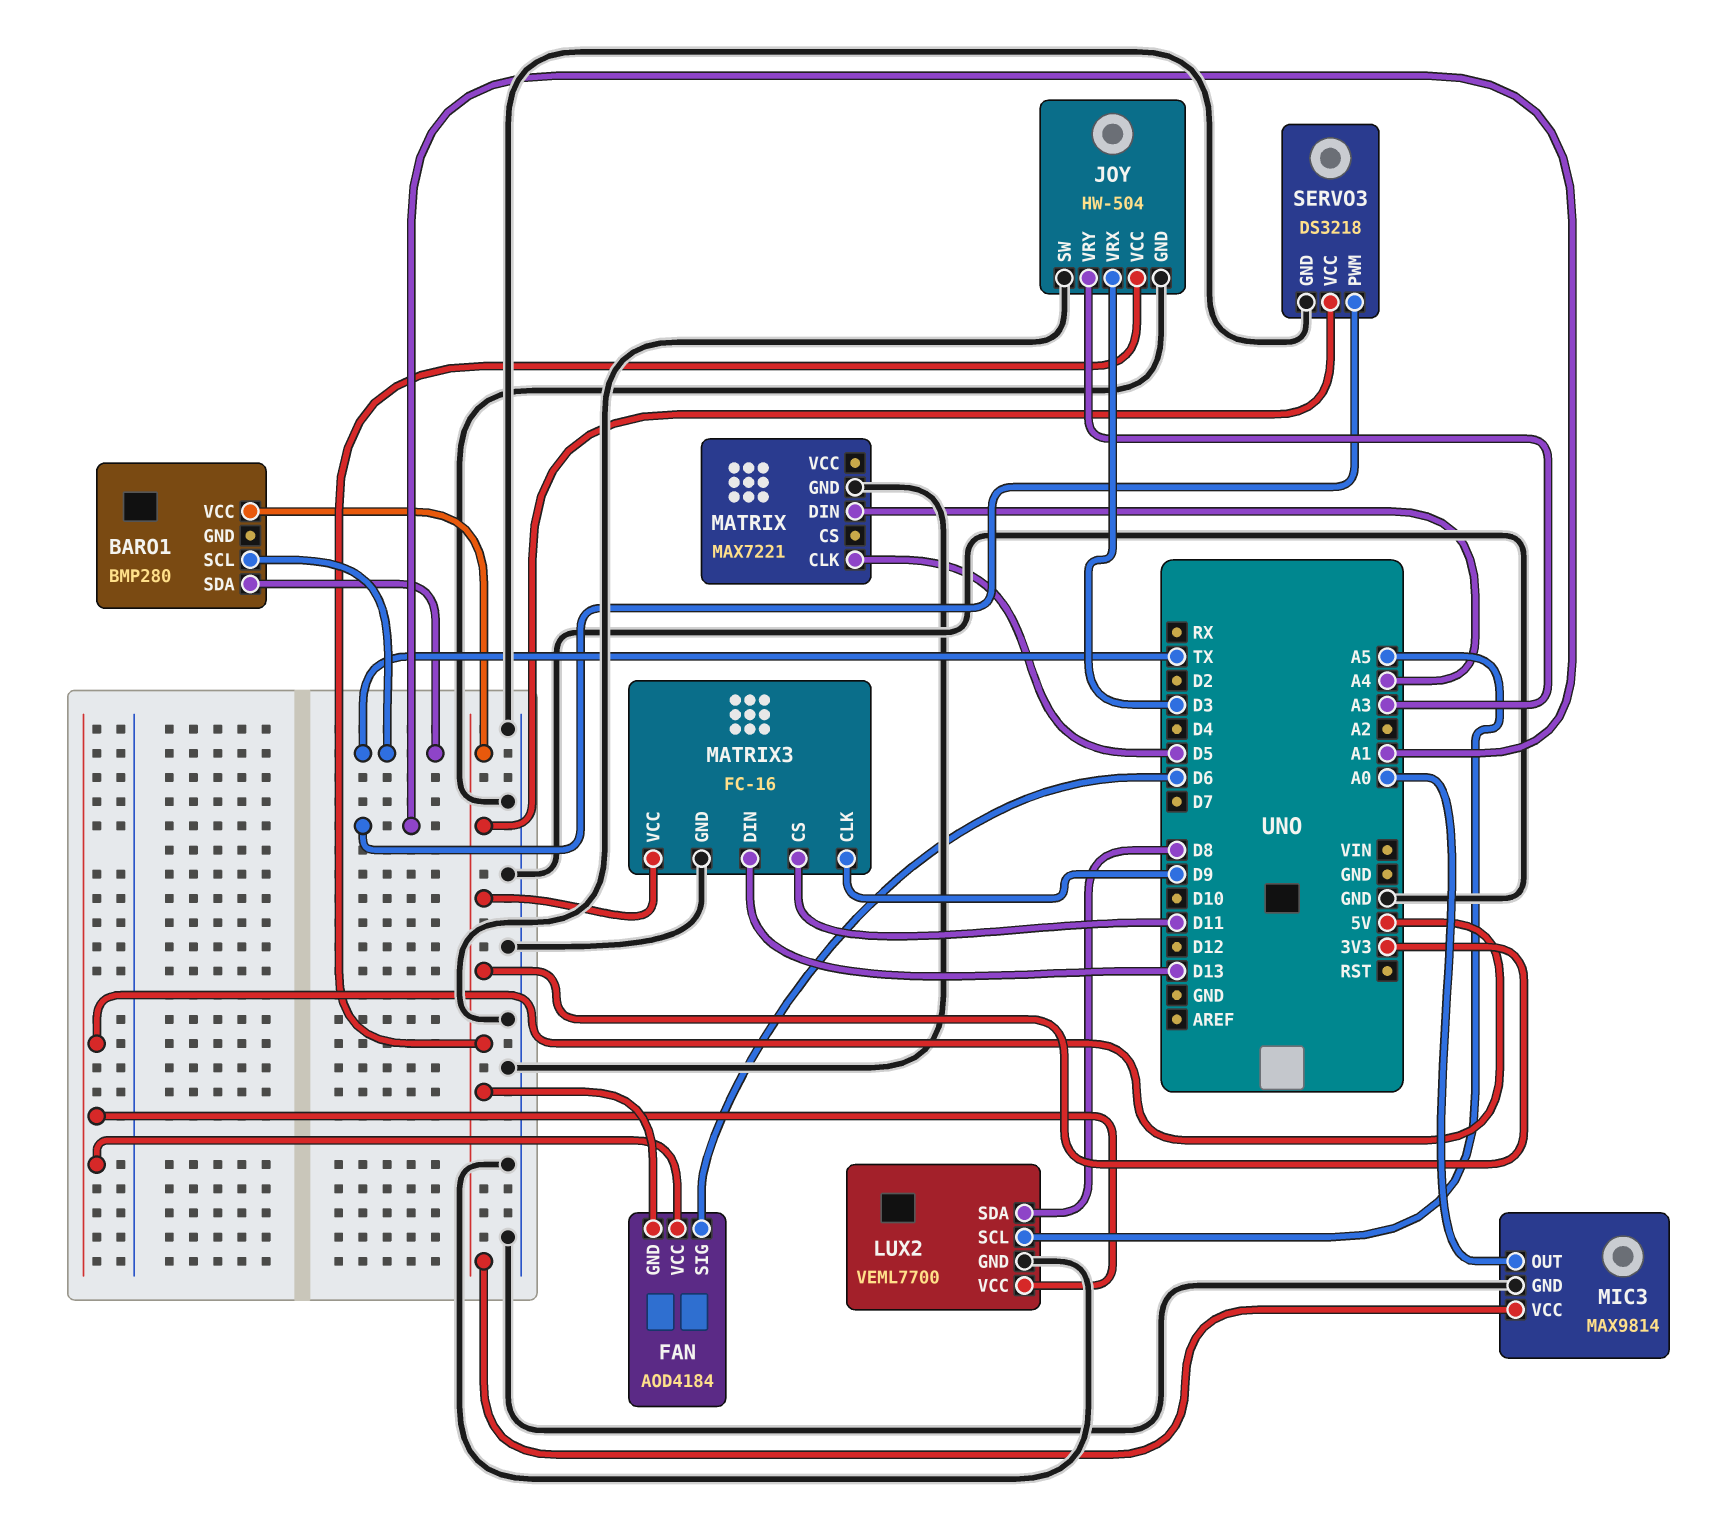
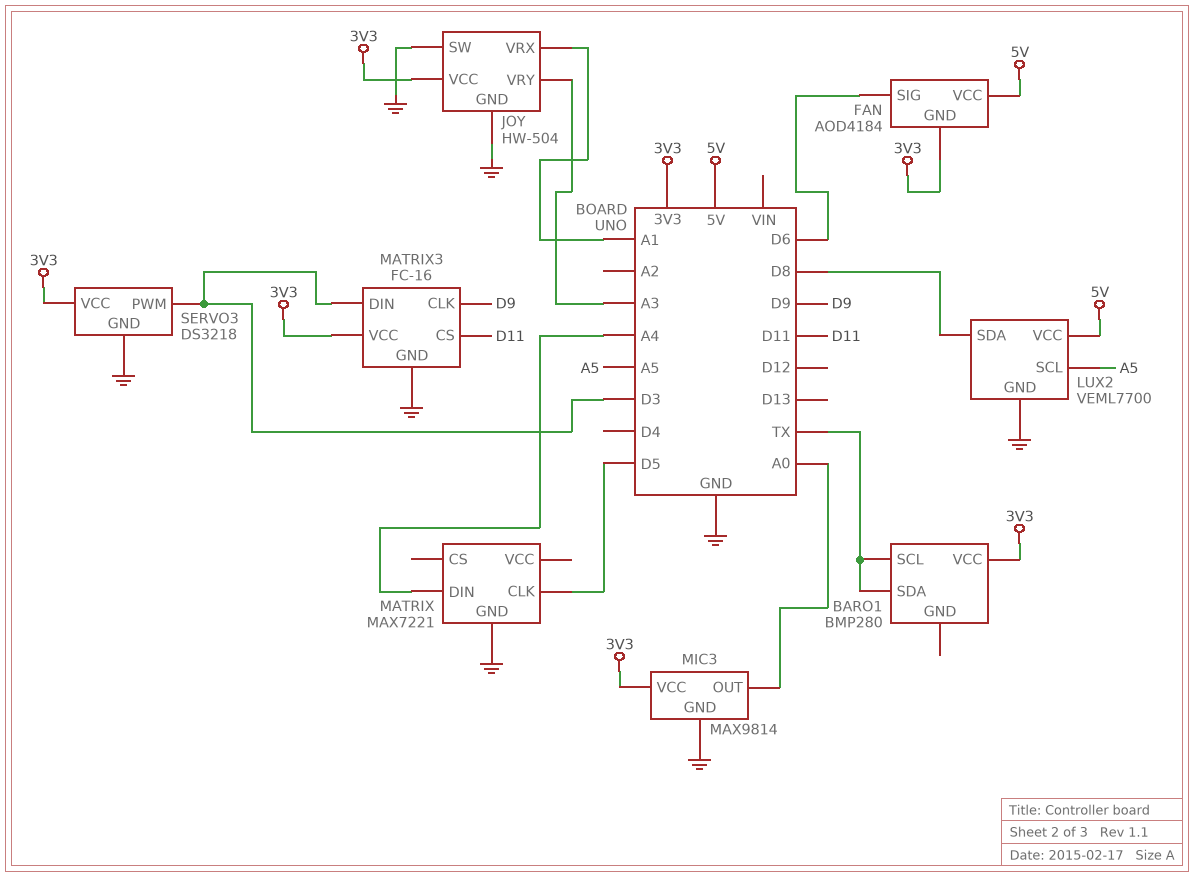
JOY pin VRX: D3 -> A1
MATRIX3 pin DIN: D13 -> D3
SERVO3 pin PWM: A1 -> D3

